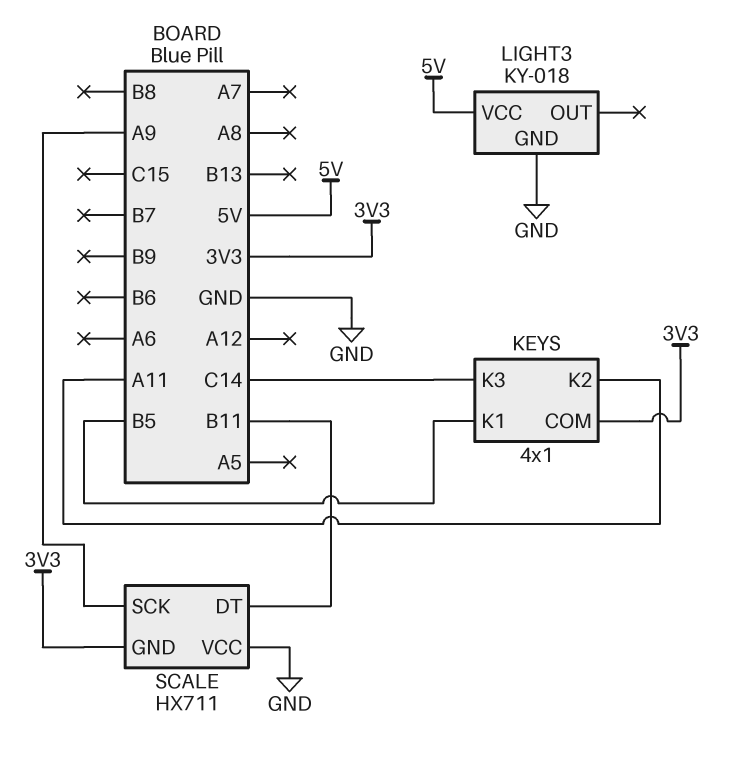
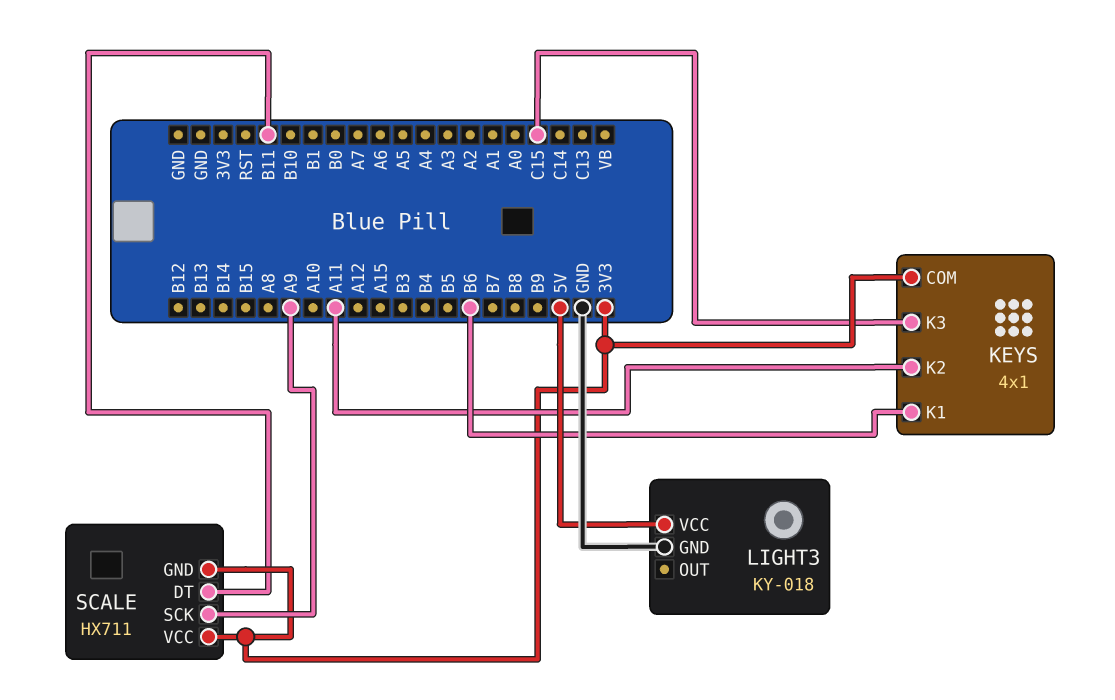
KEYS pin K1: B5 -> B6
KEYS pin K3: C14 -> C15
SCALE pin VCC: GND -> 3V3

